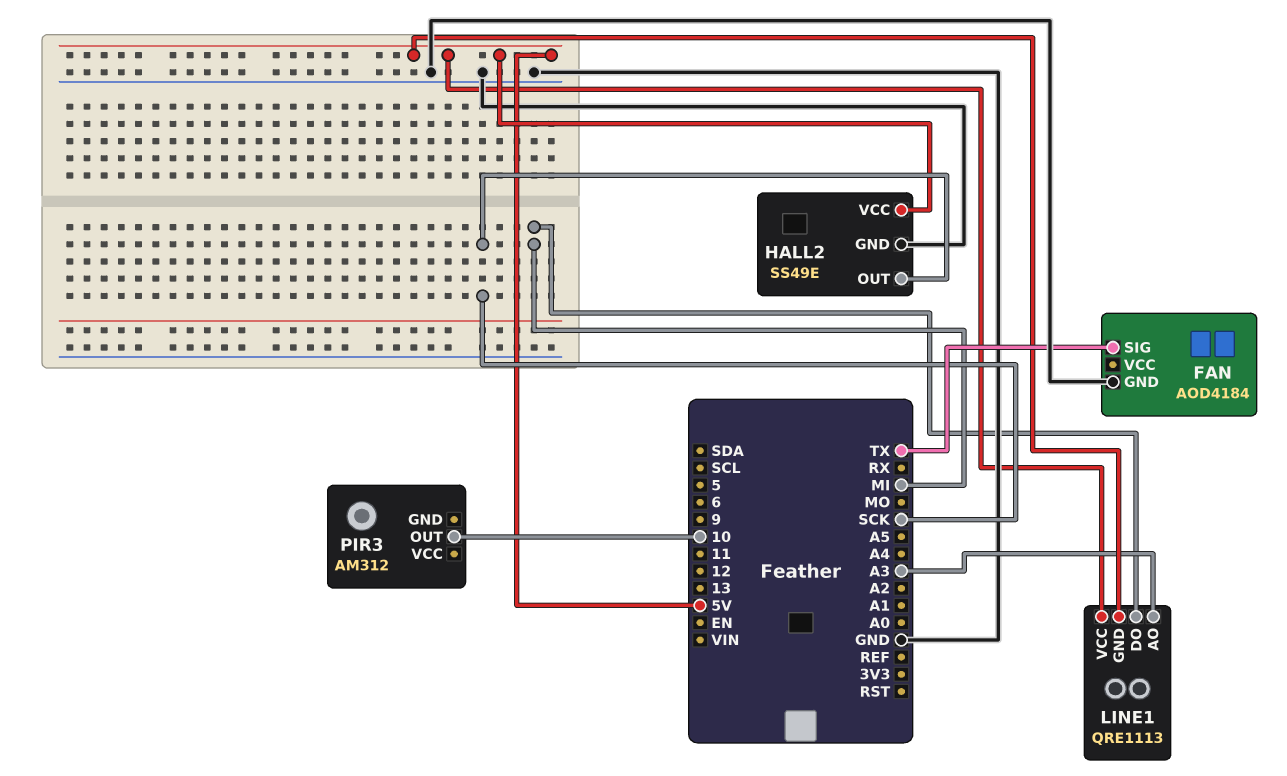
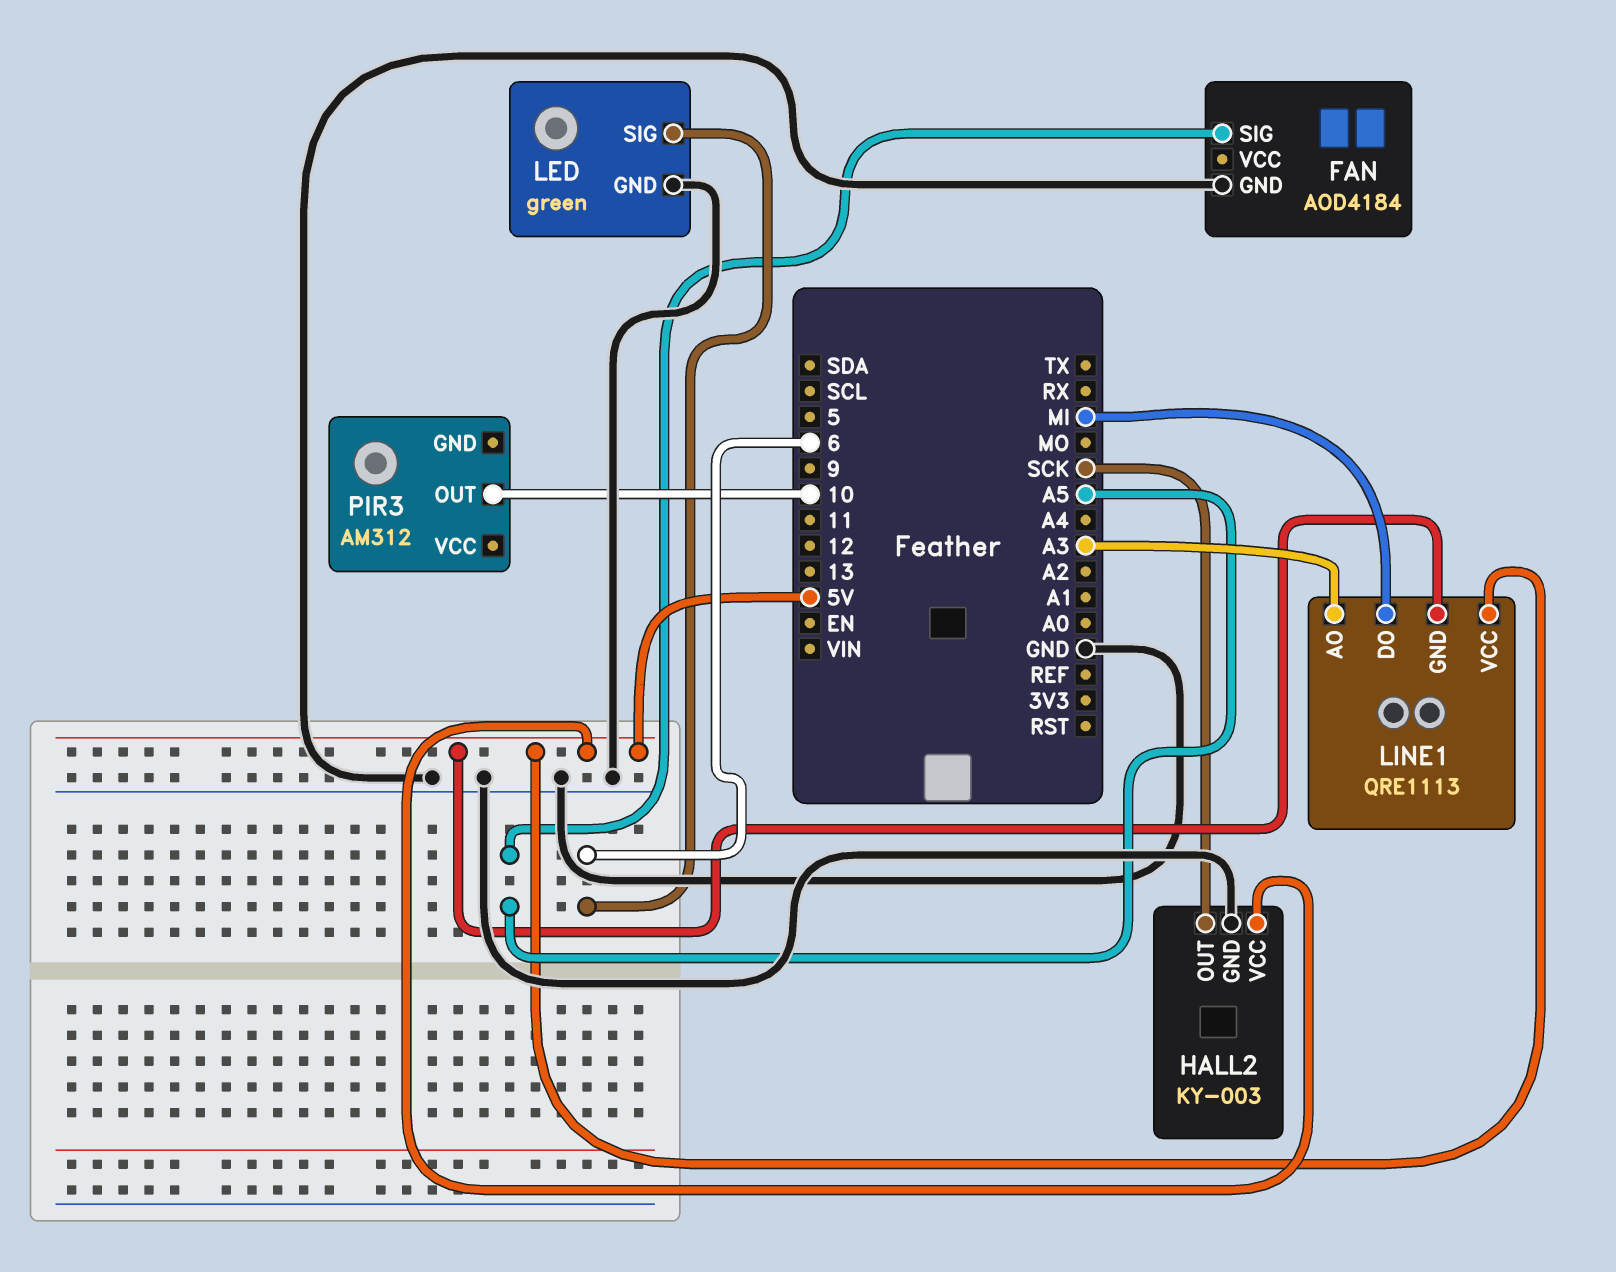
FAN pin SIG: TX -> A5
HALL2: SS49E -> KY-003
LED: none -> green
LED pin GND: none -> GND
LED pin SIG: none -> 6

